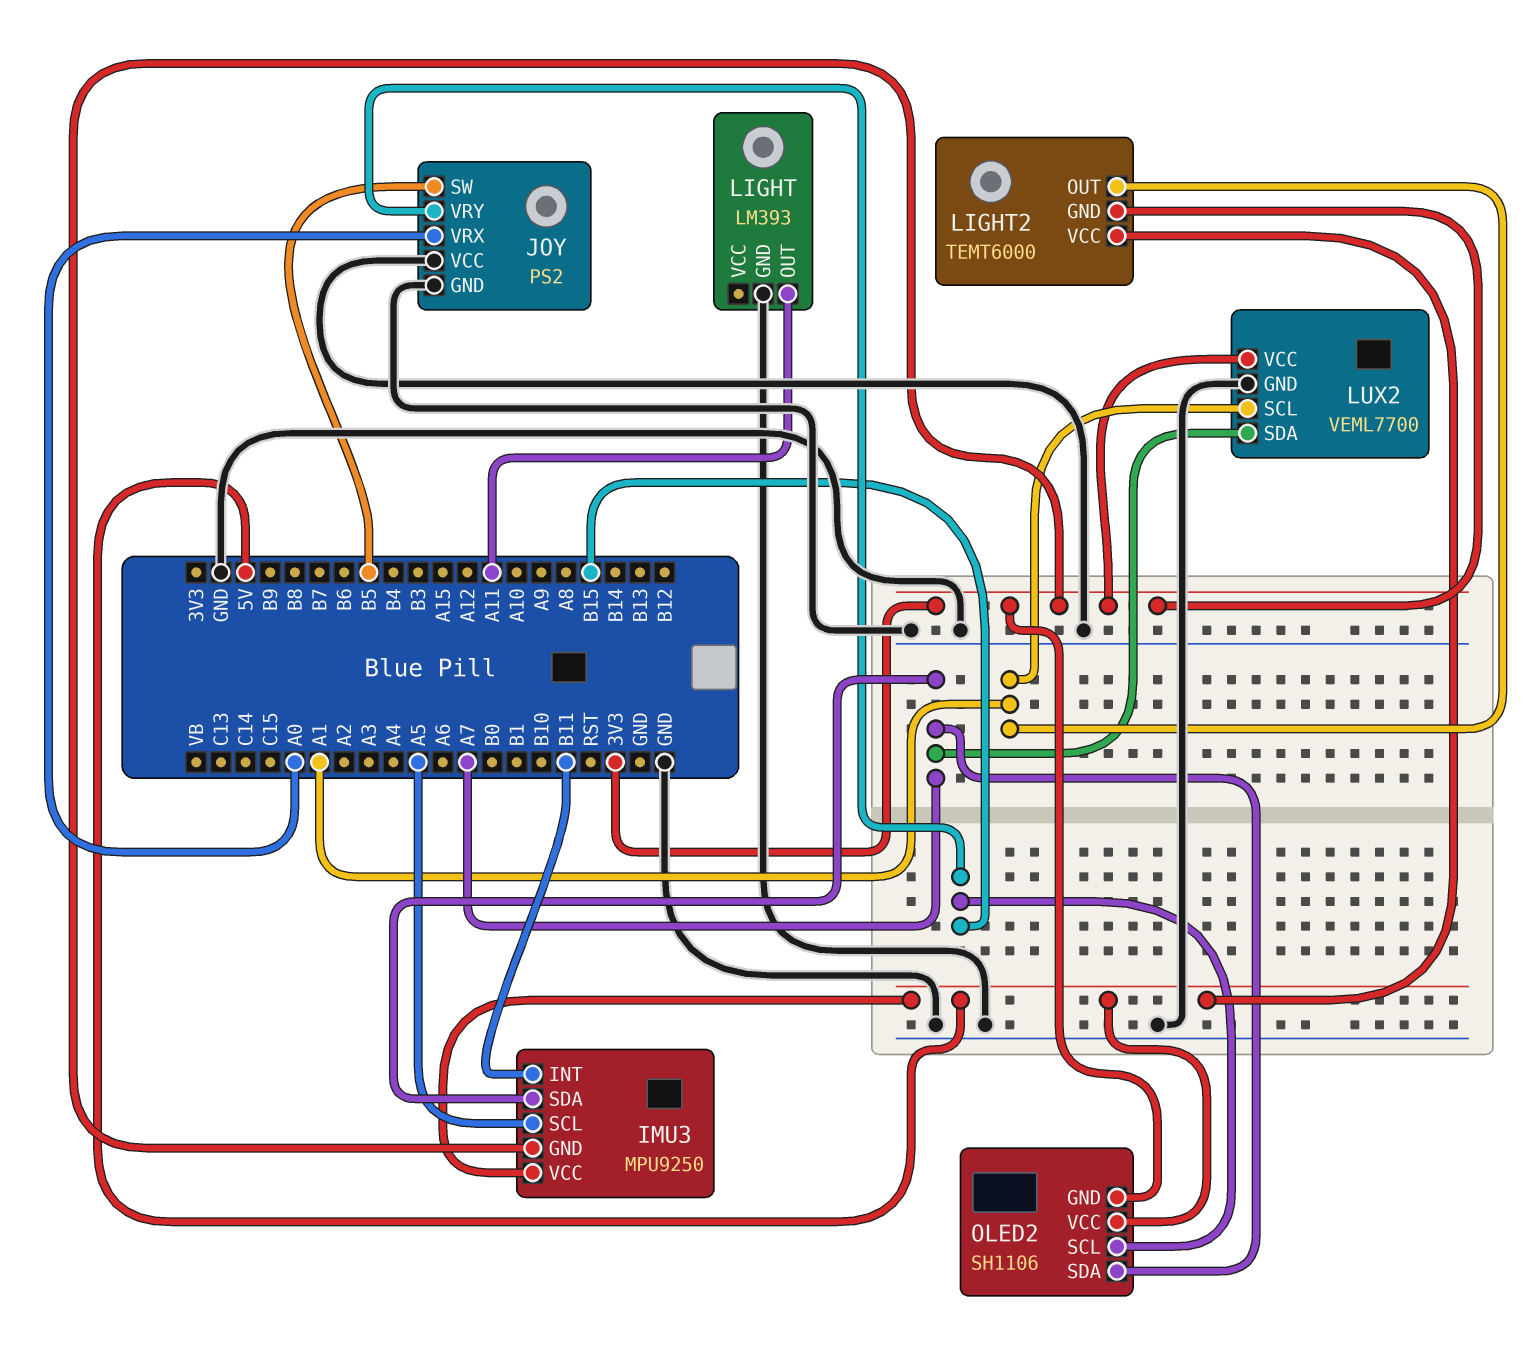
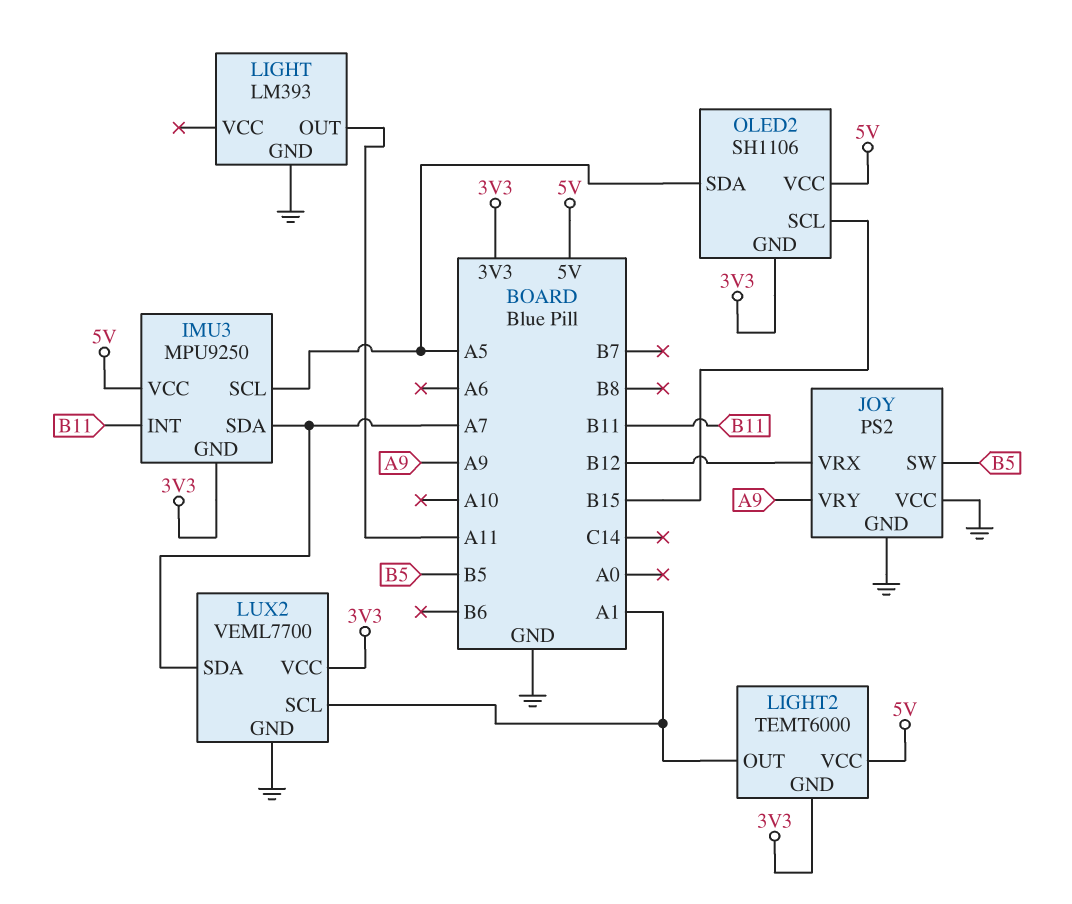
JOY pin VRX: A0 -> B12
JOY pin VRY: B15 -> A9
OLED2 pin SDA: A7 -> A5

